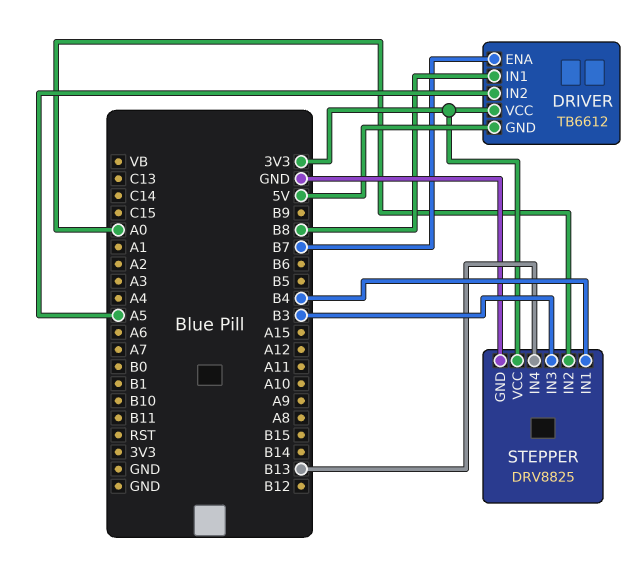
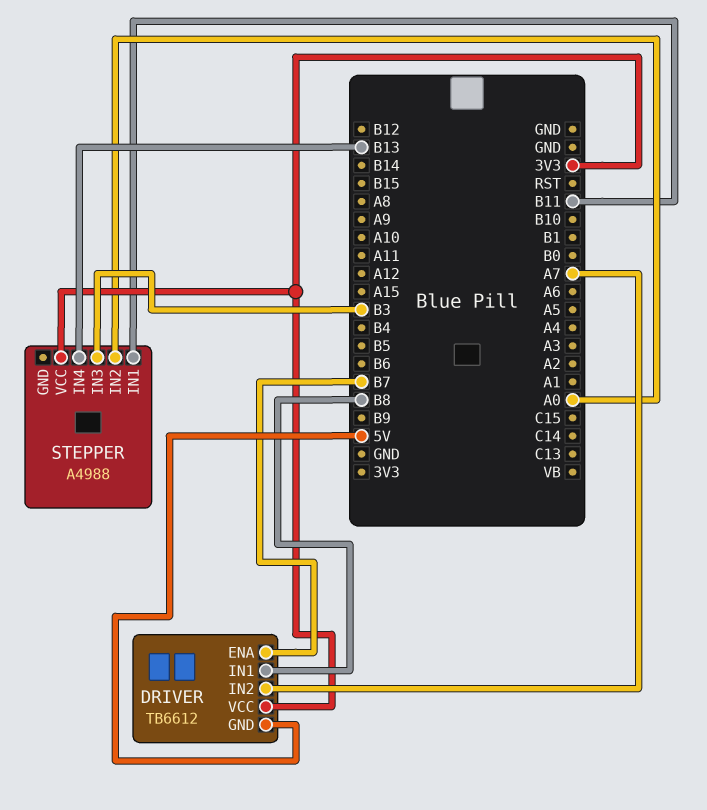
DRIVER pin IN2: A5 -> A7
STEPPER: DRV8825 -> A4988
STEPPER pin GND: GND -> none
STEPPER pin IN1: B4 -> B11

